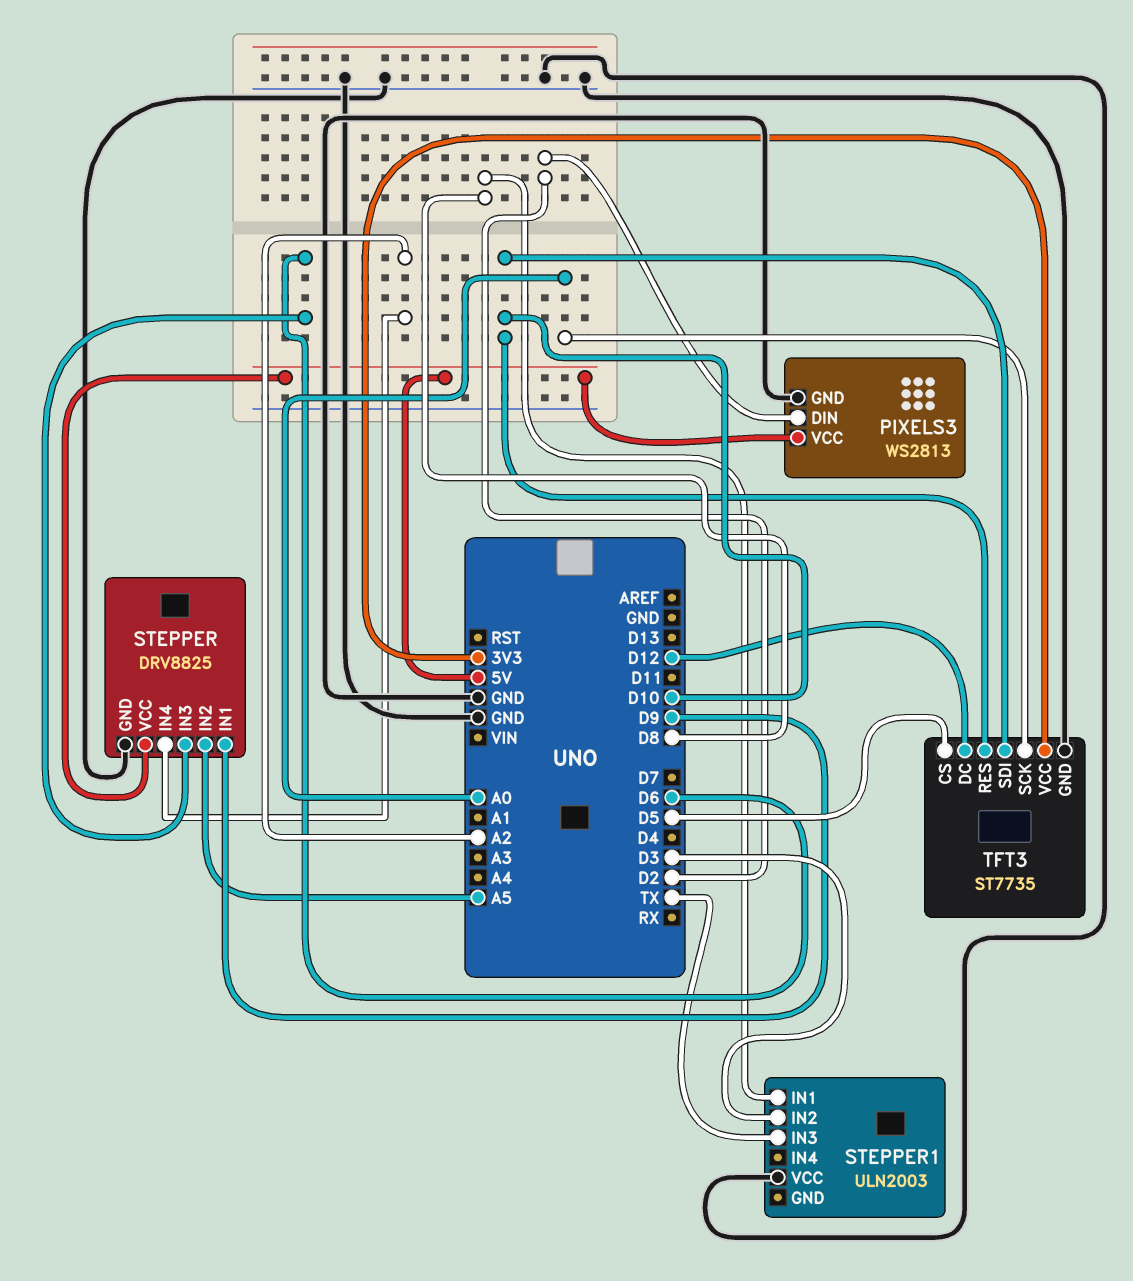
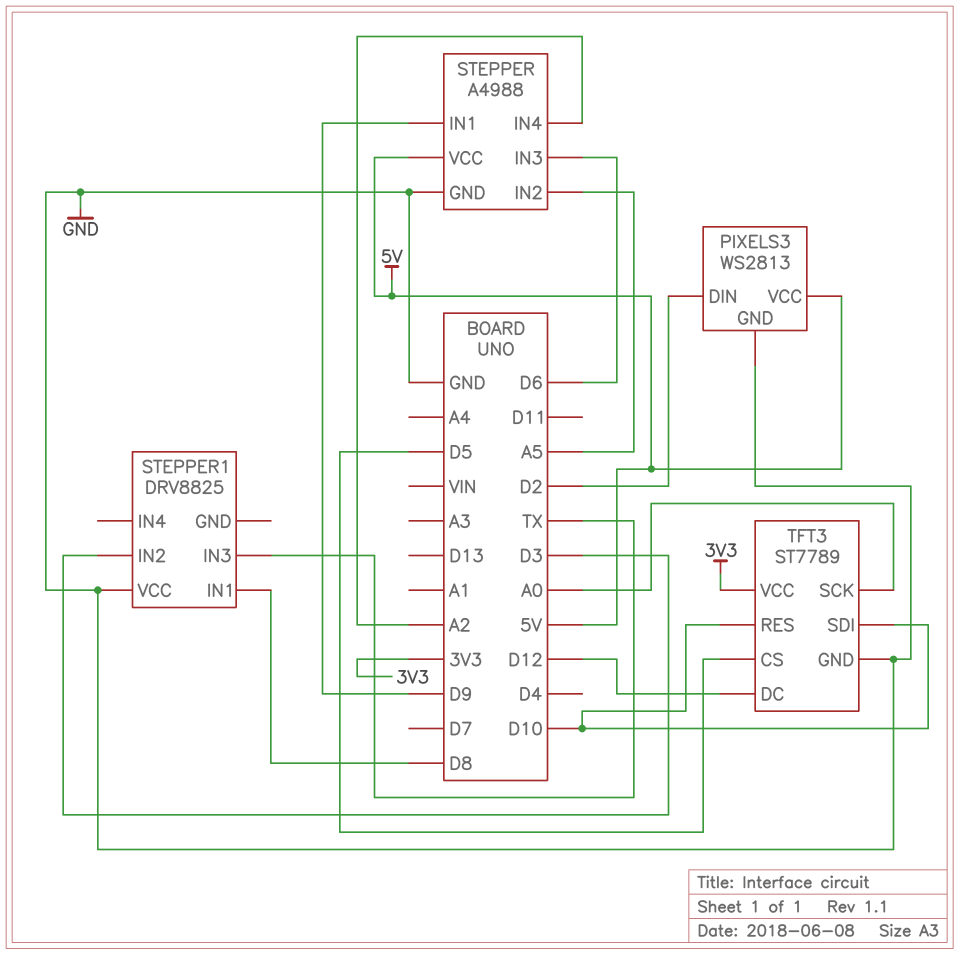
STEPPER: DRV8825 -> A4988
STEPPER1: ULN2003 -> DRV8825
TFT3: ST7735 -> ST7789

